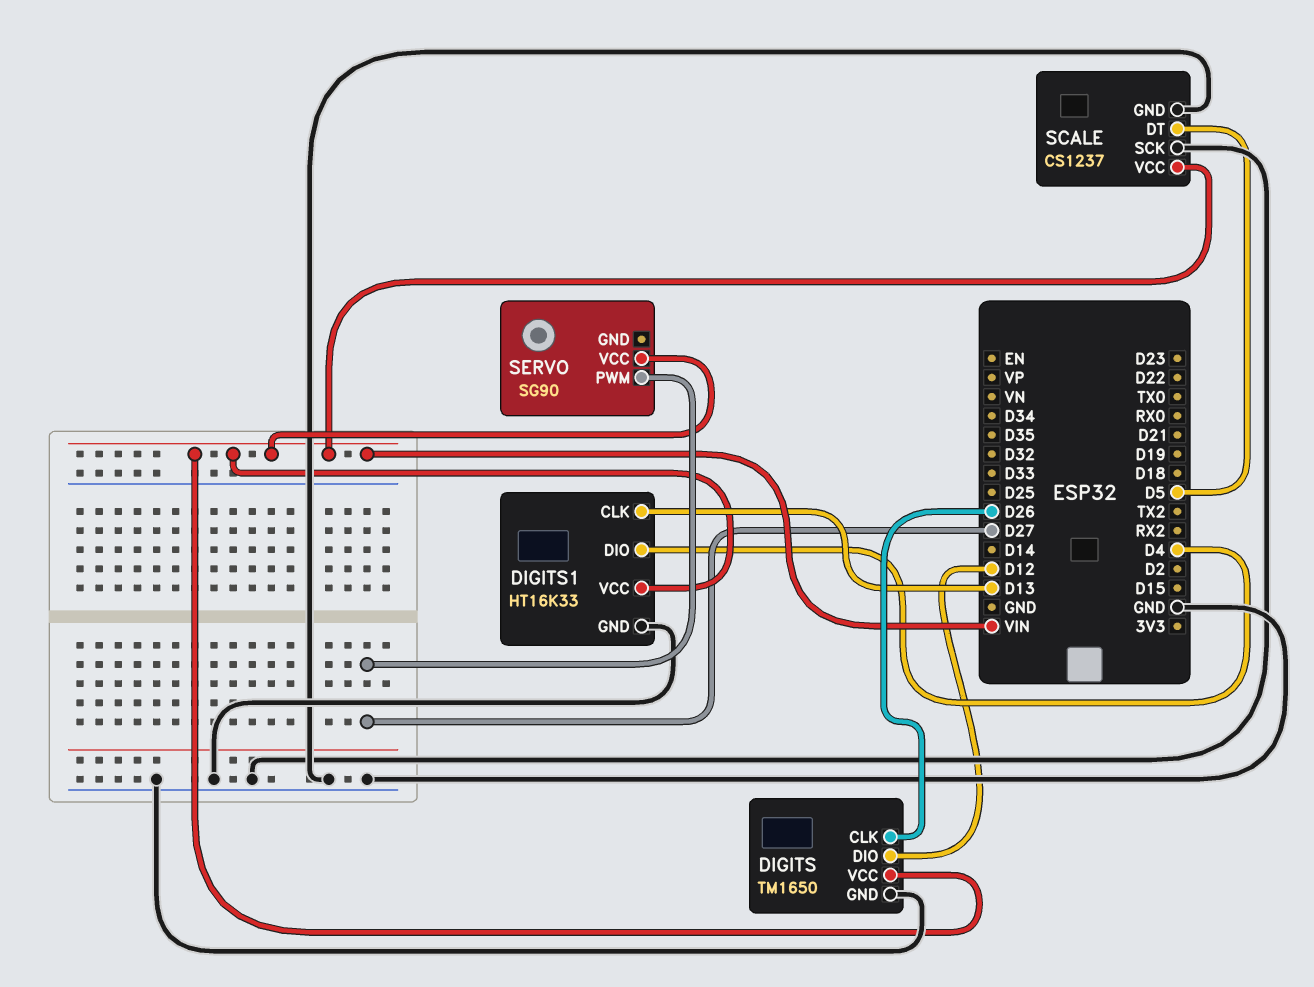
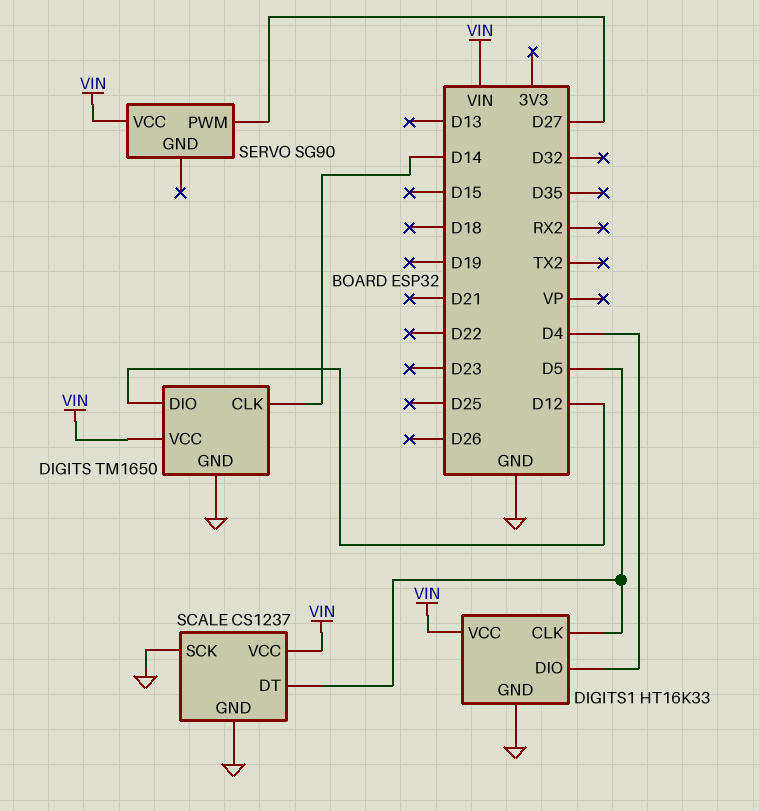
DIGITS pin CLK: D26 -> D14
DIGITS1 pin CLK: D13 -> D5

